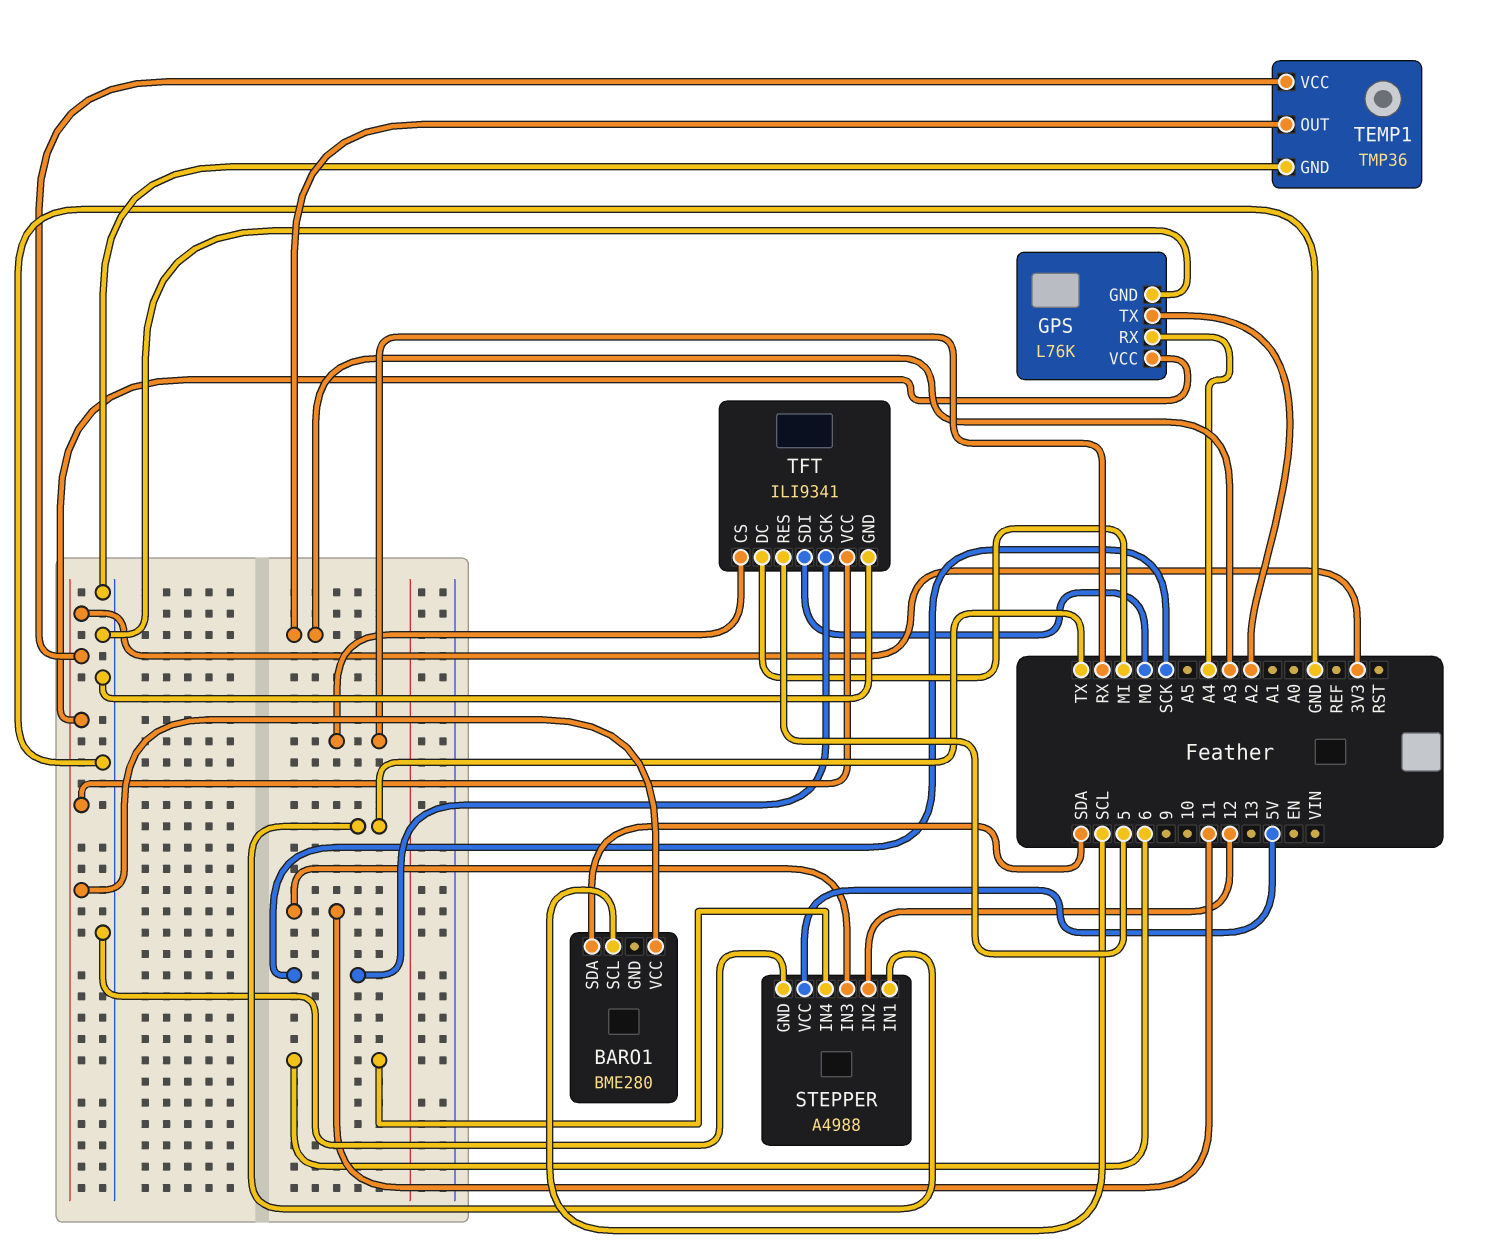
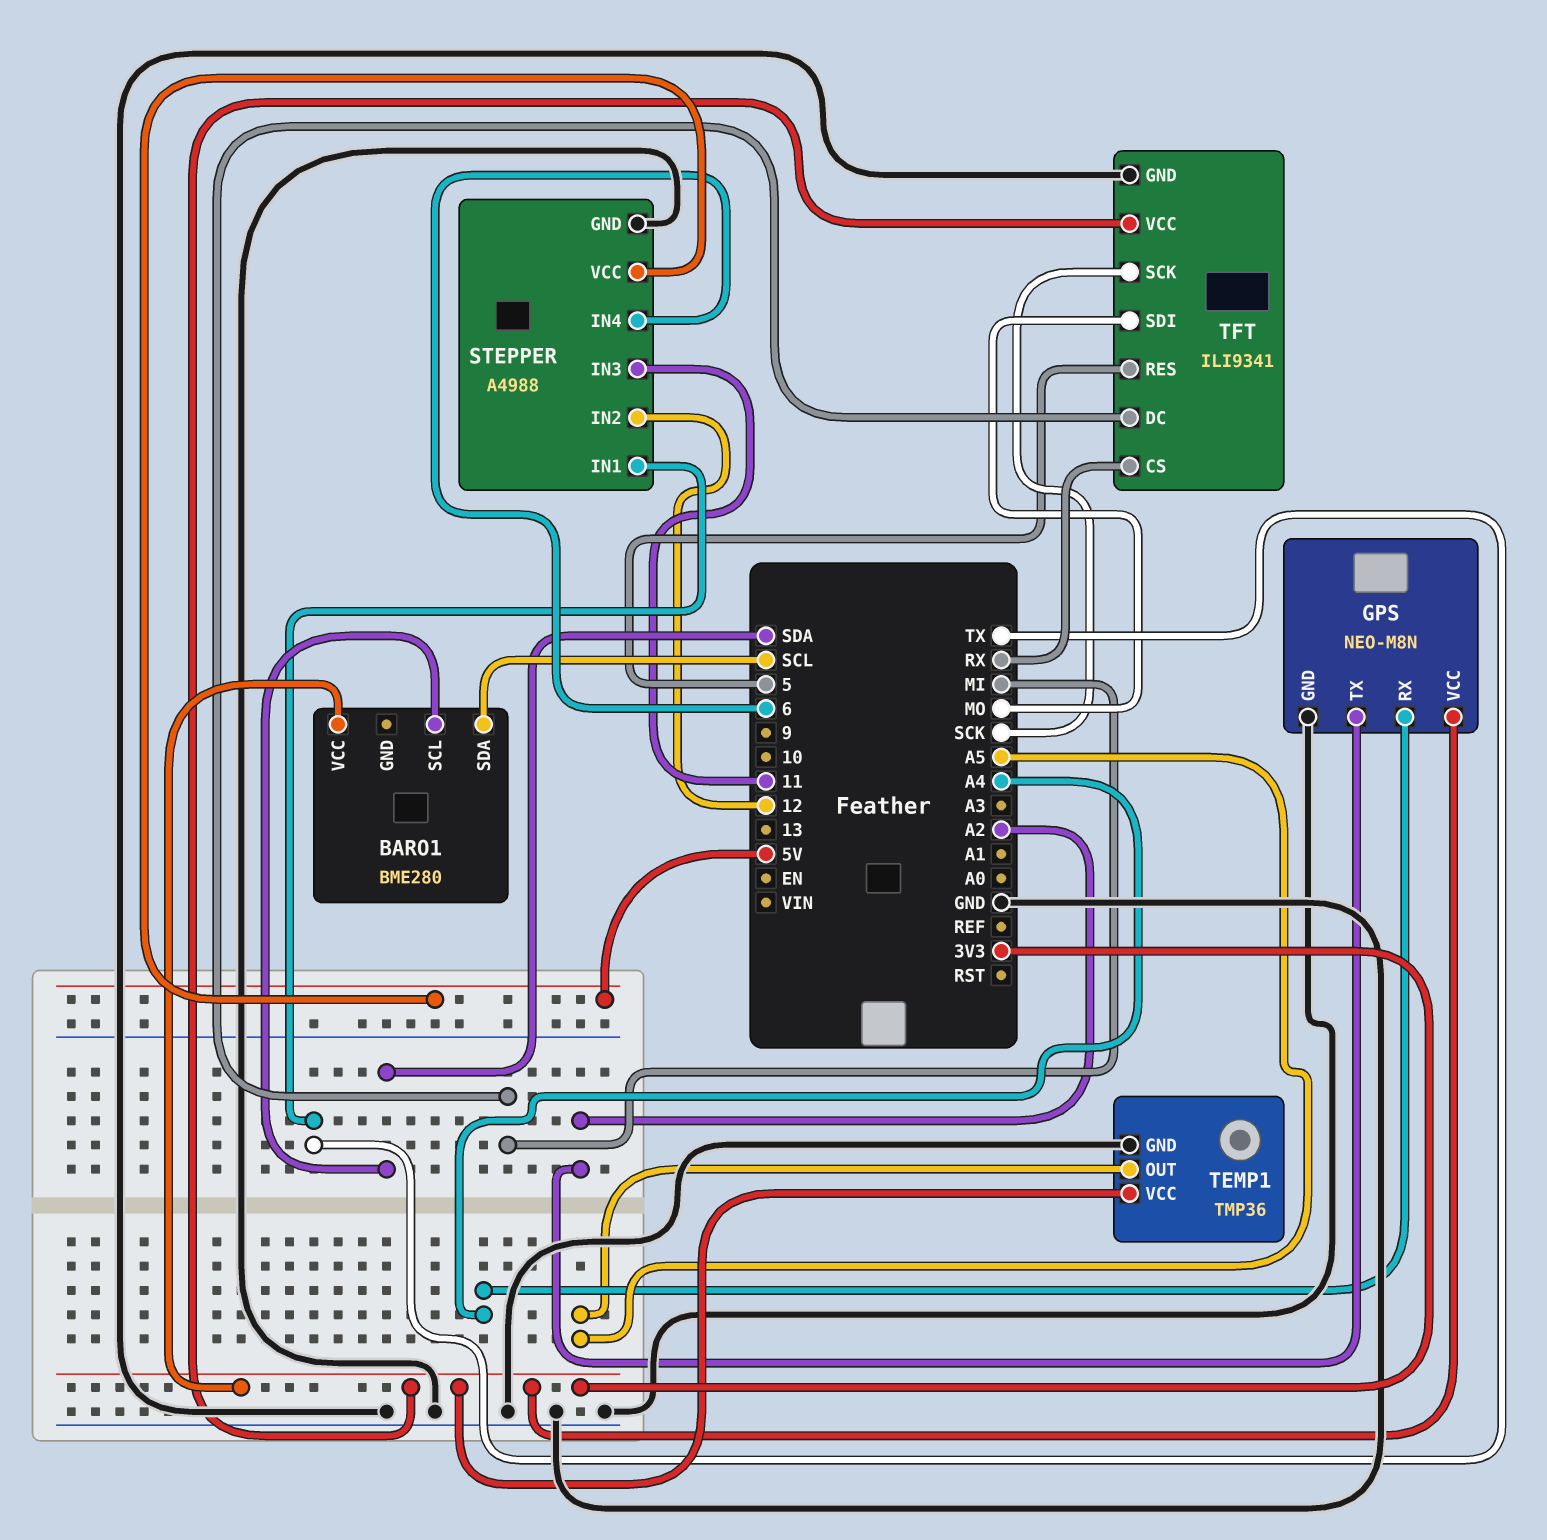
BARO1 pin SCL: SCL -> SDA
BARO1 pin SDA: SDA -> SCL
GPS: L76K -> NEO-M8N
TEMP1 pin OUT: A3 -> A5

